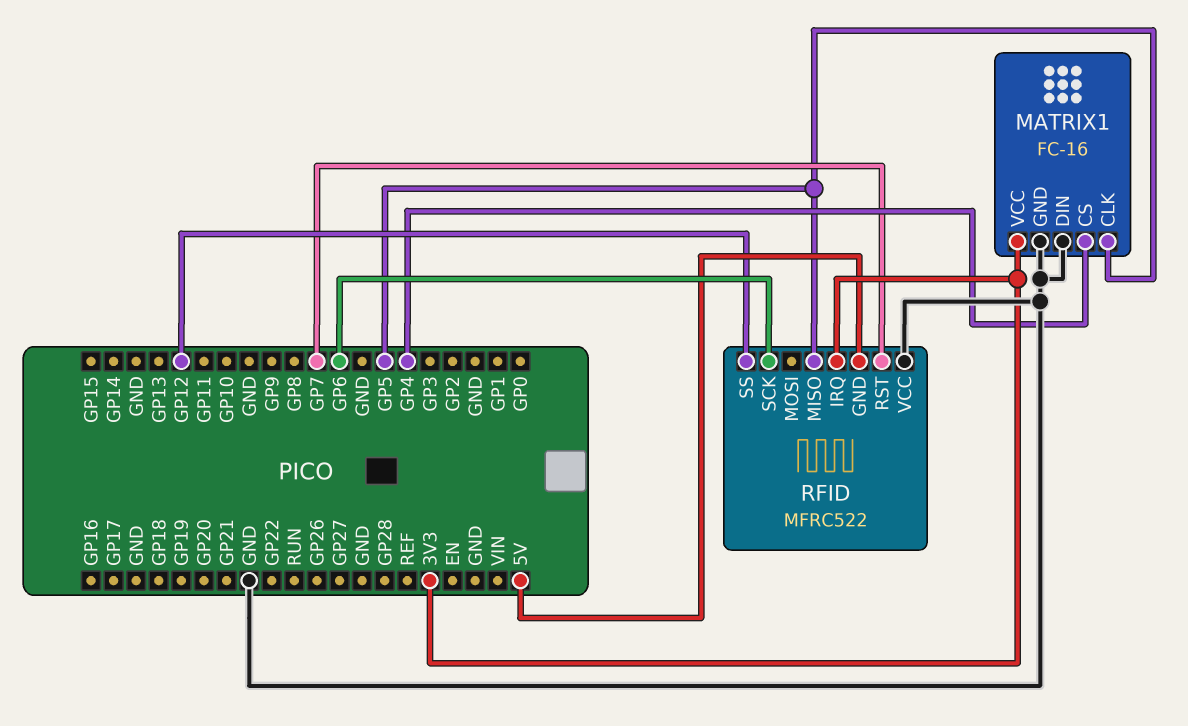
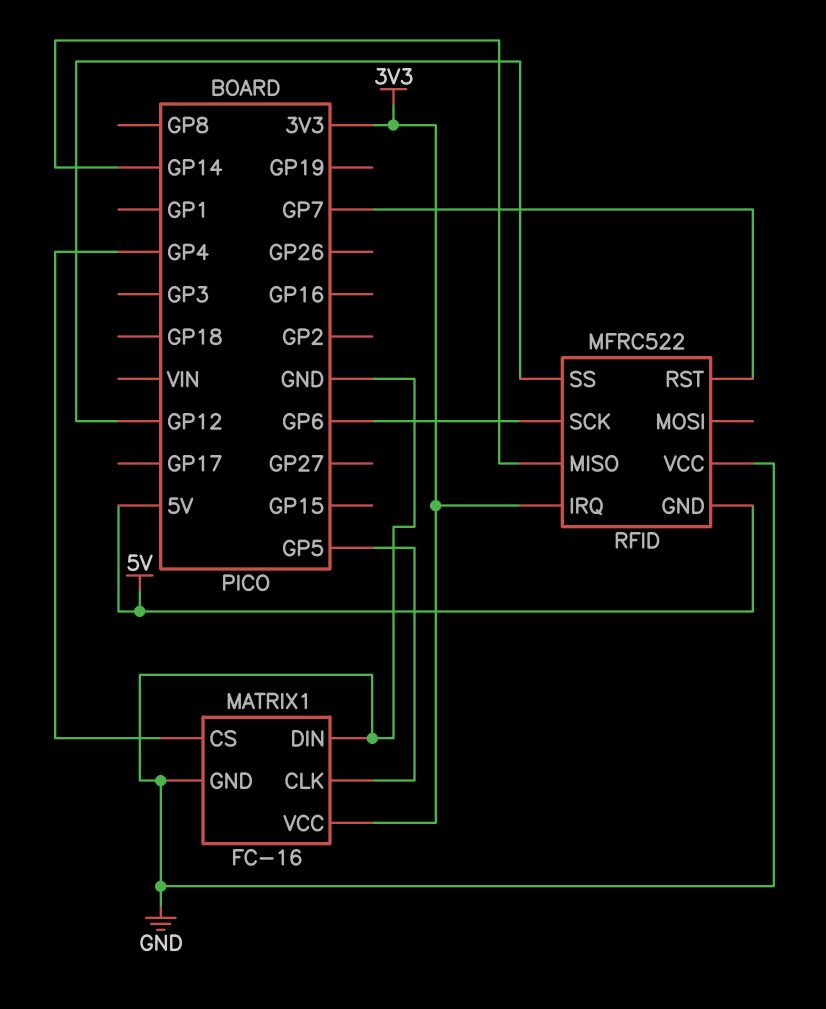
RFID pin MISO: GP5 -> GP14

